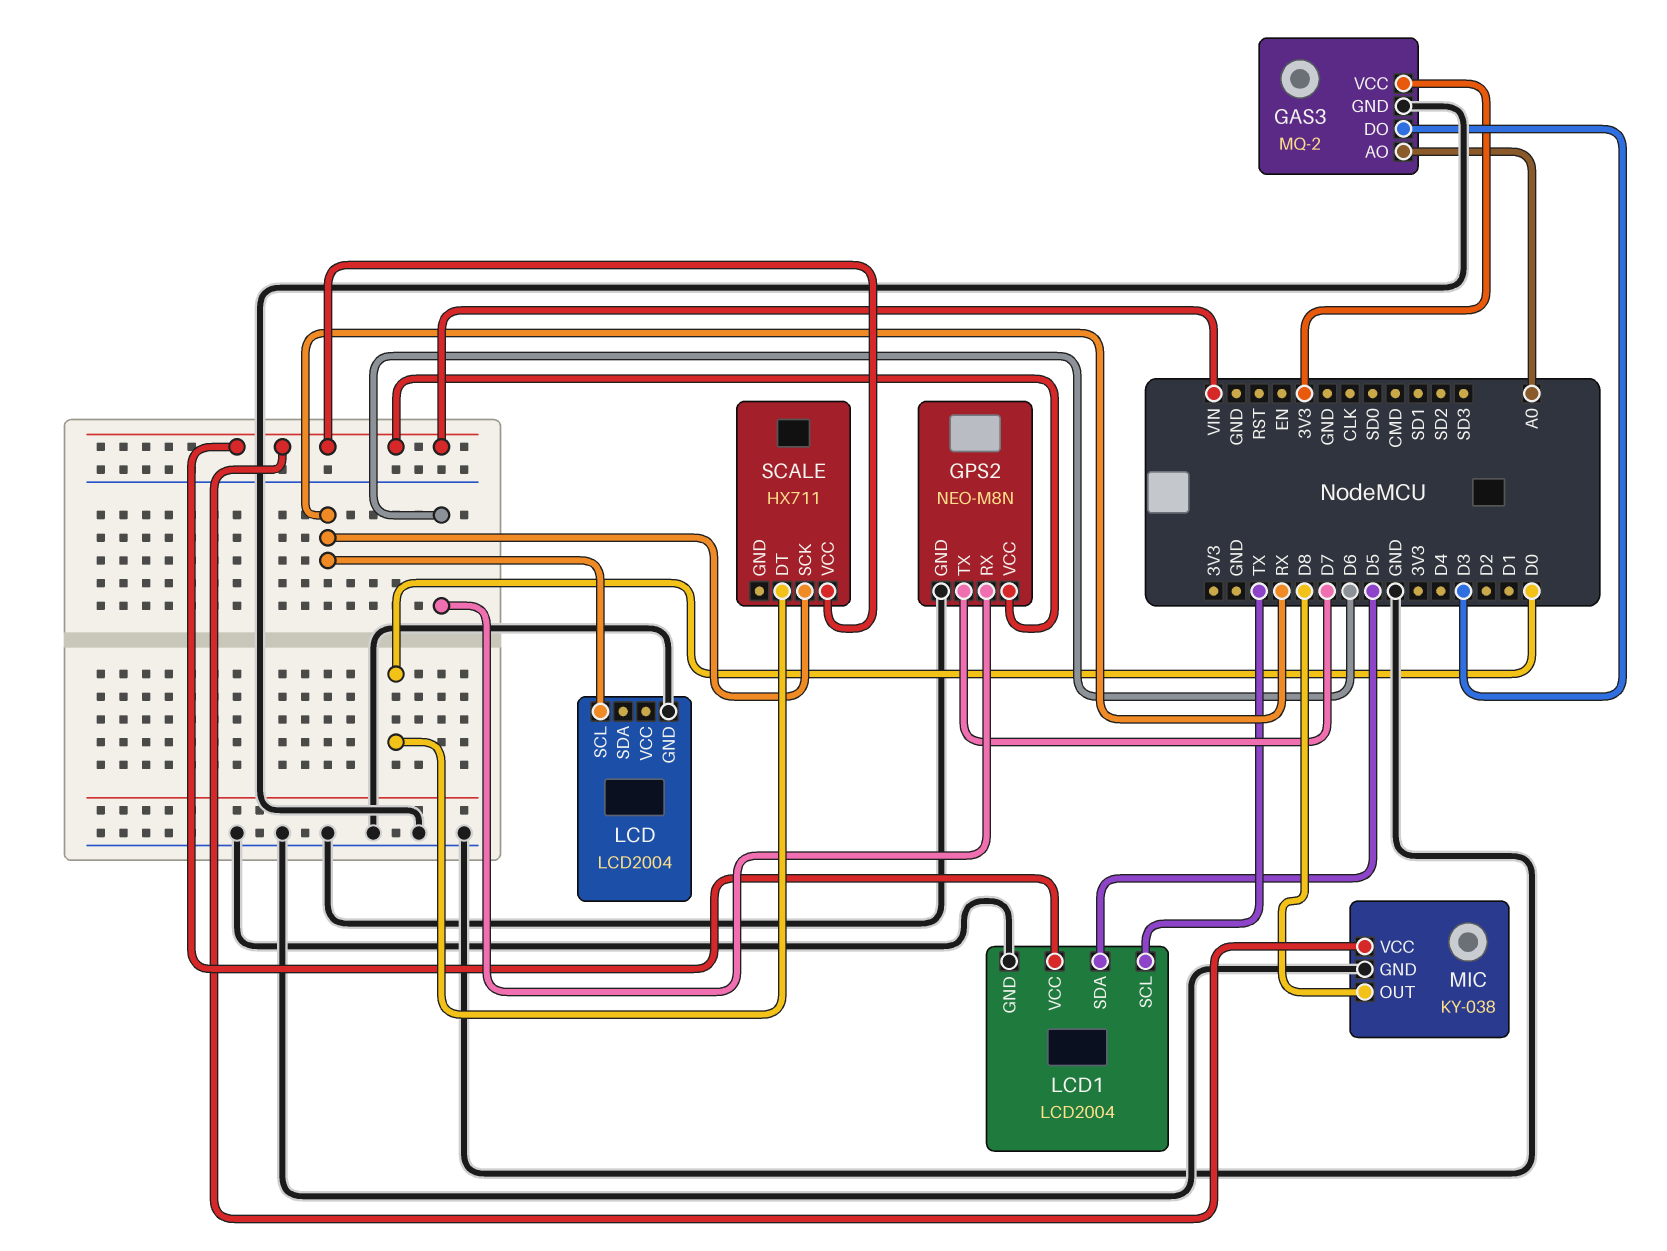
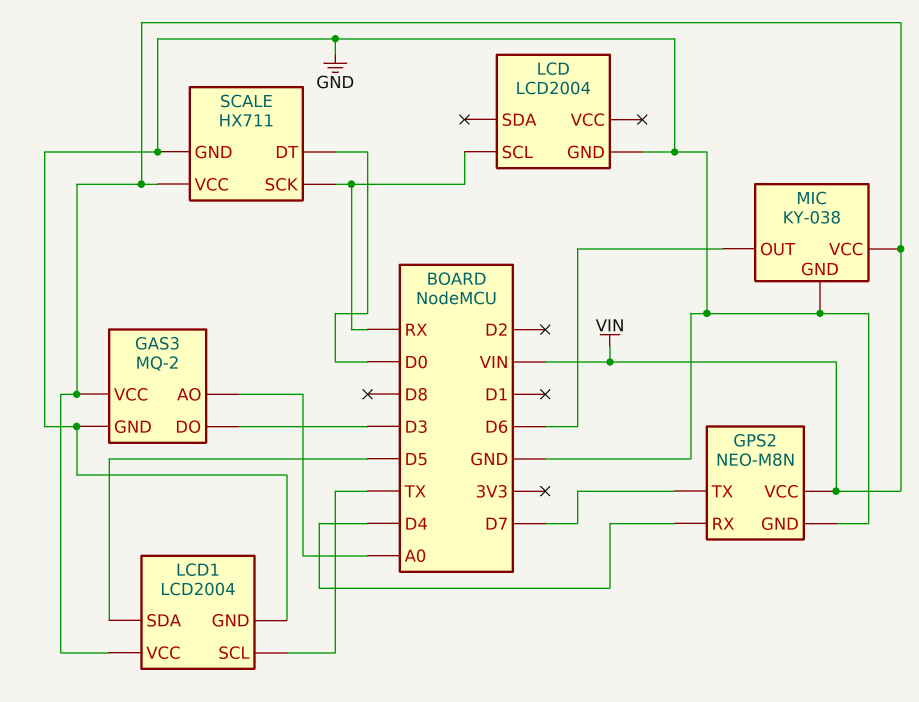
GAS3 pin VCC: 3V3 -> VIN
GPS2 pin RX: D6 -> D4
MIC pin OUT: D8 -> D6
SCALE pin GND: none -> GND

